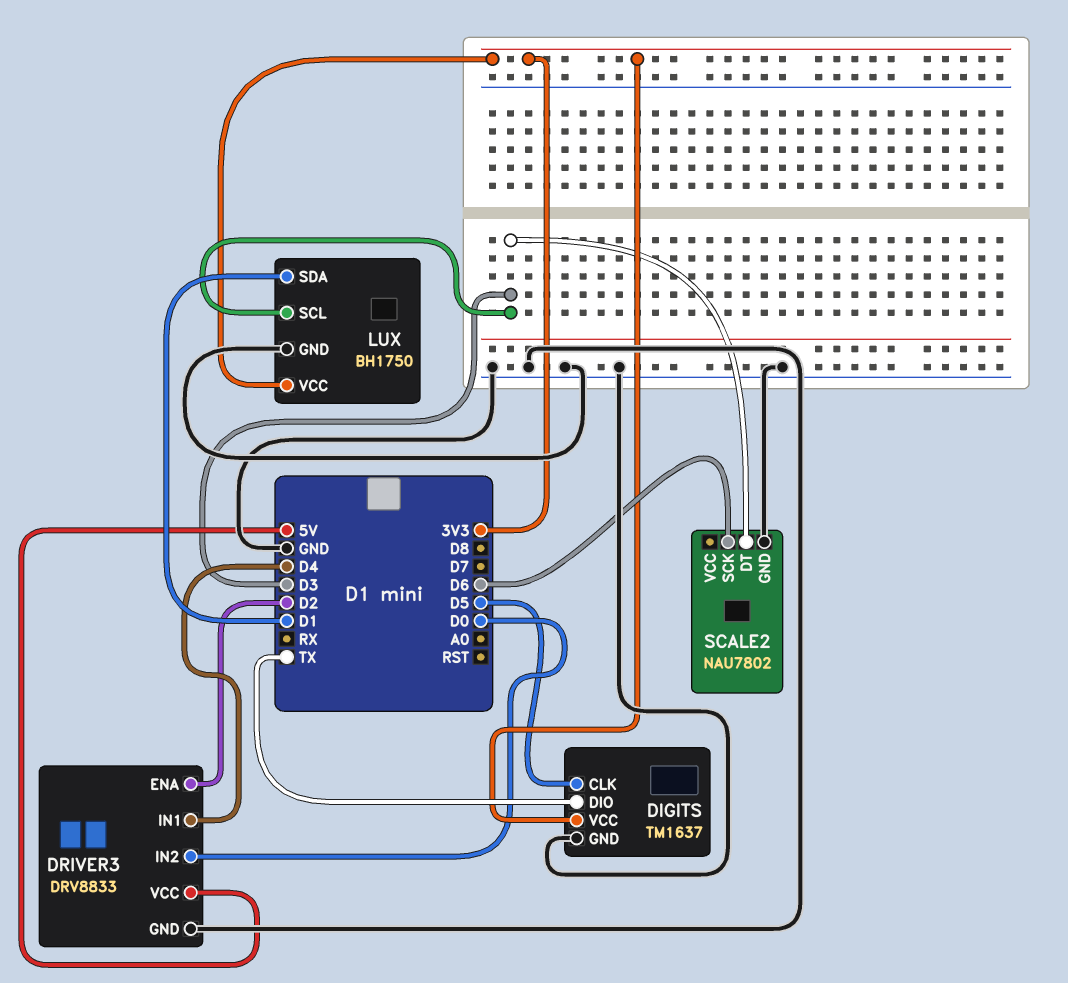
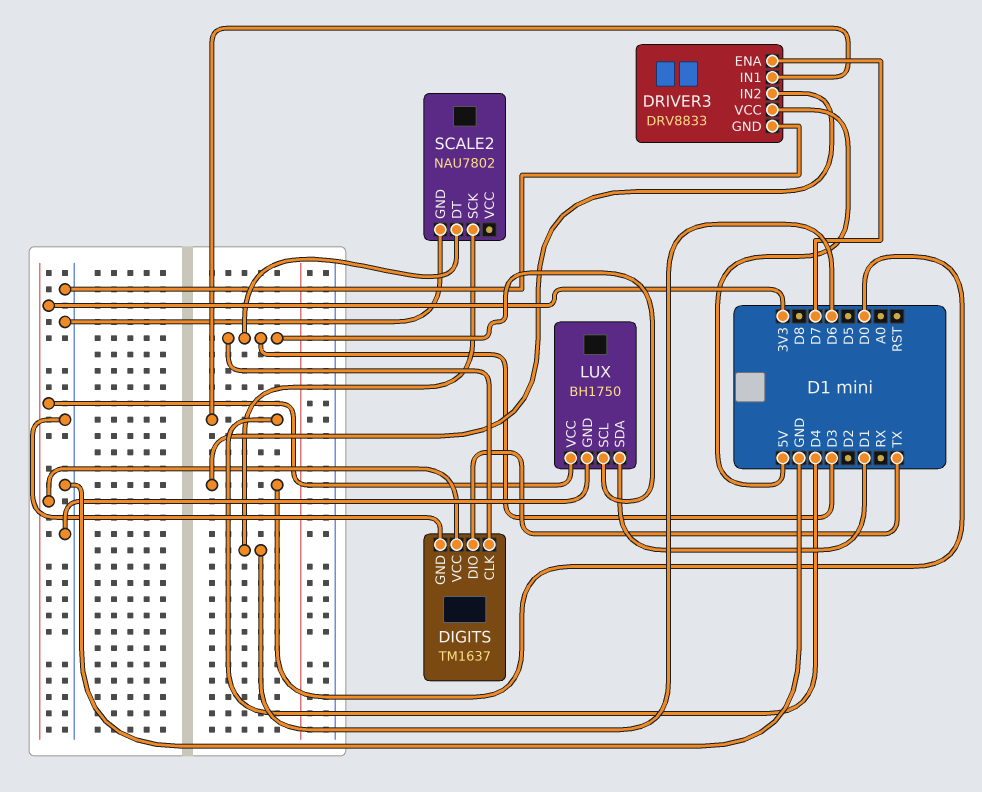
DIGITS pin CLK: D5 -> D3
DRIVER3 pin ENA: D2 -> D7

